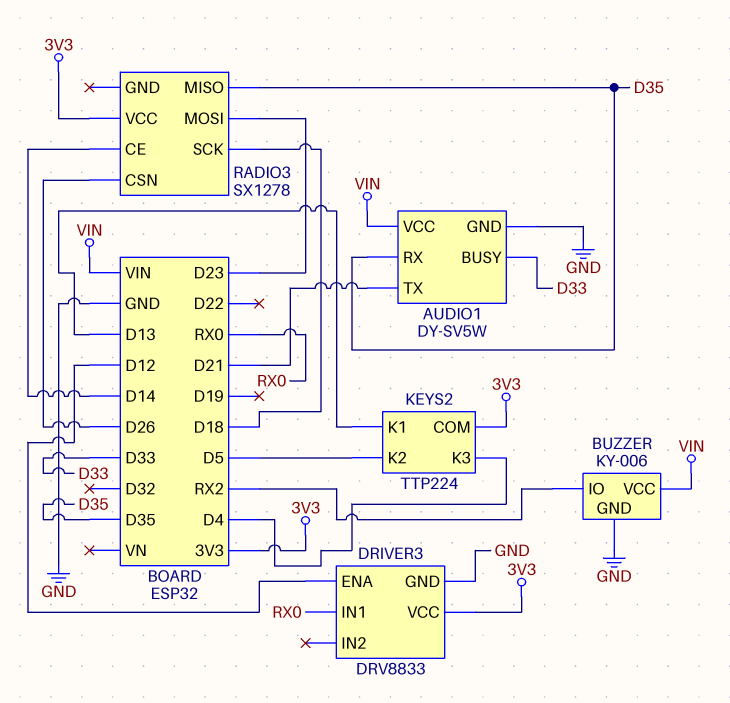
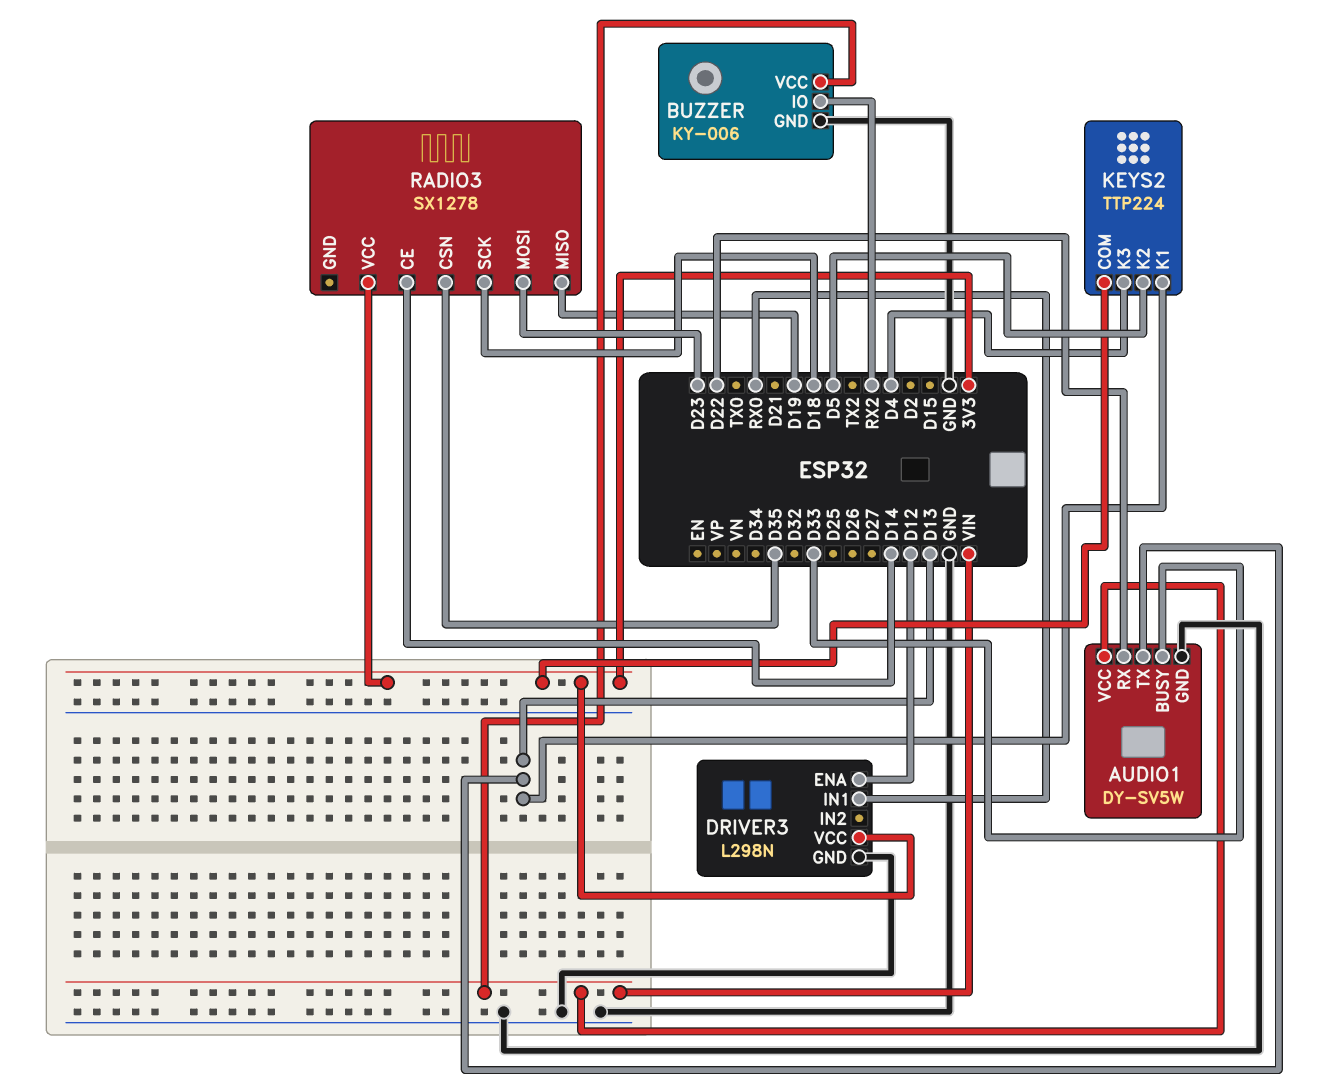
AUDIO1 pin RX: D35 -> D22
AUDIO1 pin TX: D21 -> D13
DRIVER3: DRV8833 -> L298N
RADIO3 pin CSN: D26 -> D35
RADIO3 pin MISO: D35 -> D19

